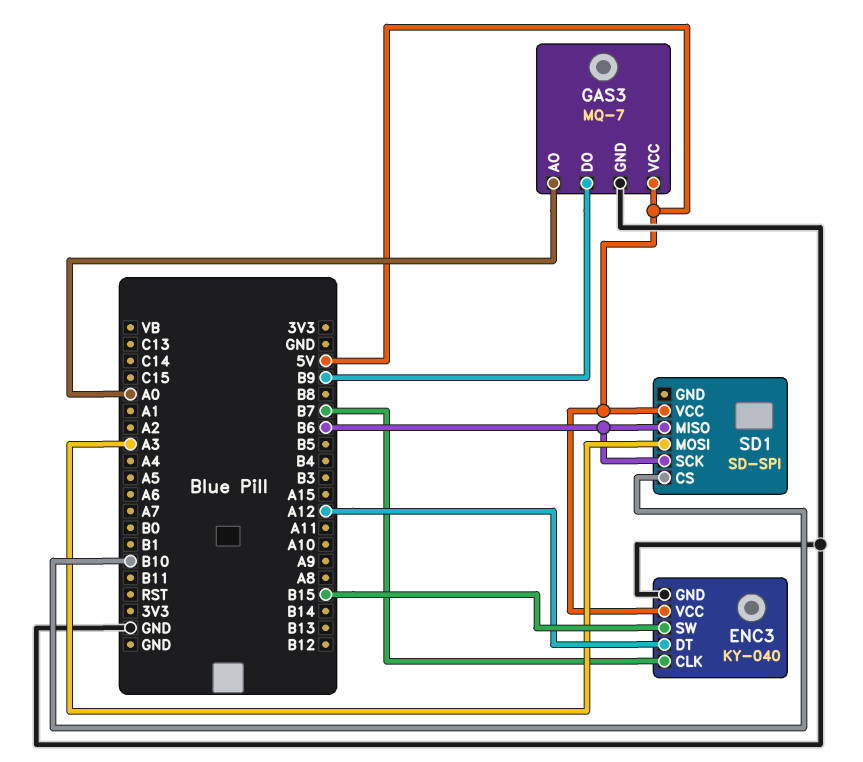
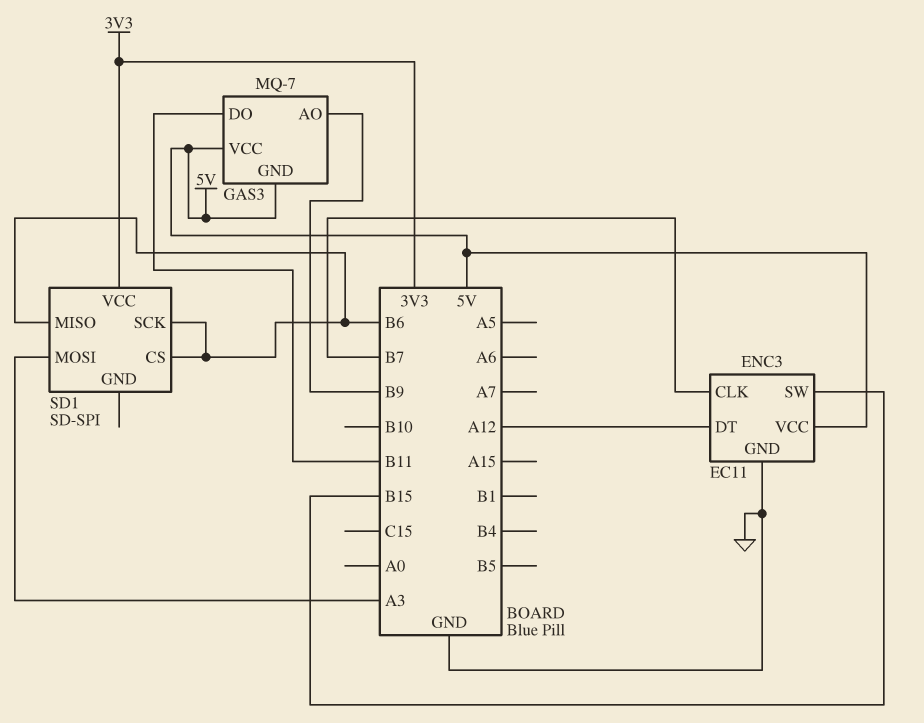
ENC3: KY-040 -> EC11
GAS3 pin AO: A0 -> B9
GAS3 pin DO: B9 -> B11
GAS3 pin GND: GND -> 5V
SD1 pin CS: B10 -> B6
SD1 pin VCC: 5V -> 3V3

